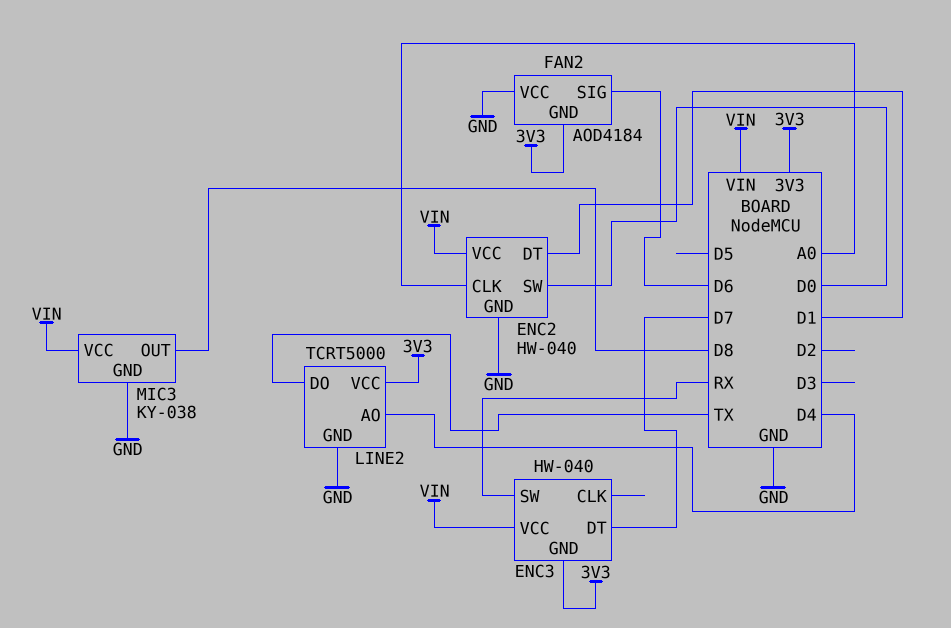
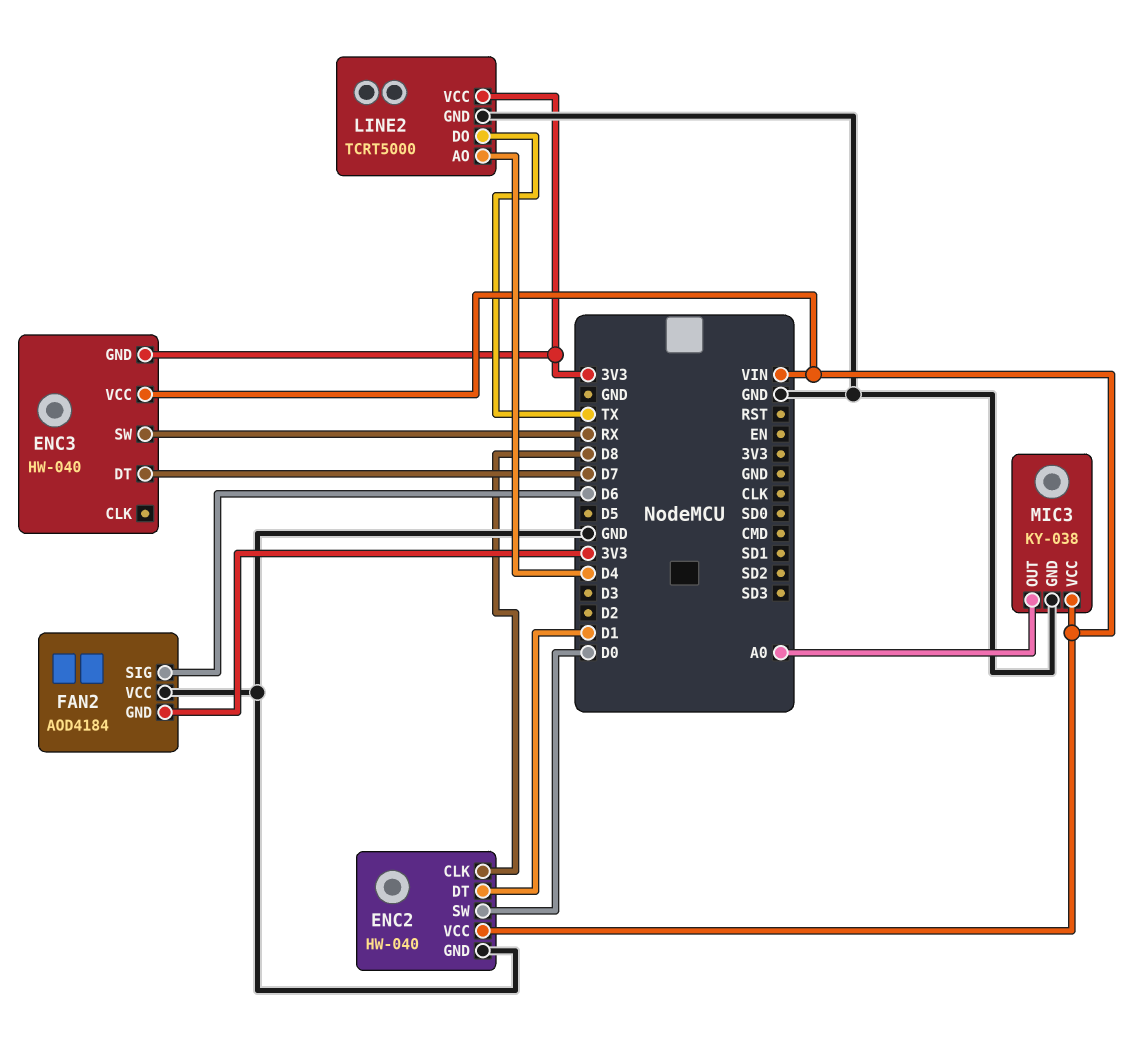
ENC2 pin CLK: A0 -> D8
MIC3 pin OUT: D8 -> A0

